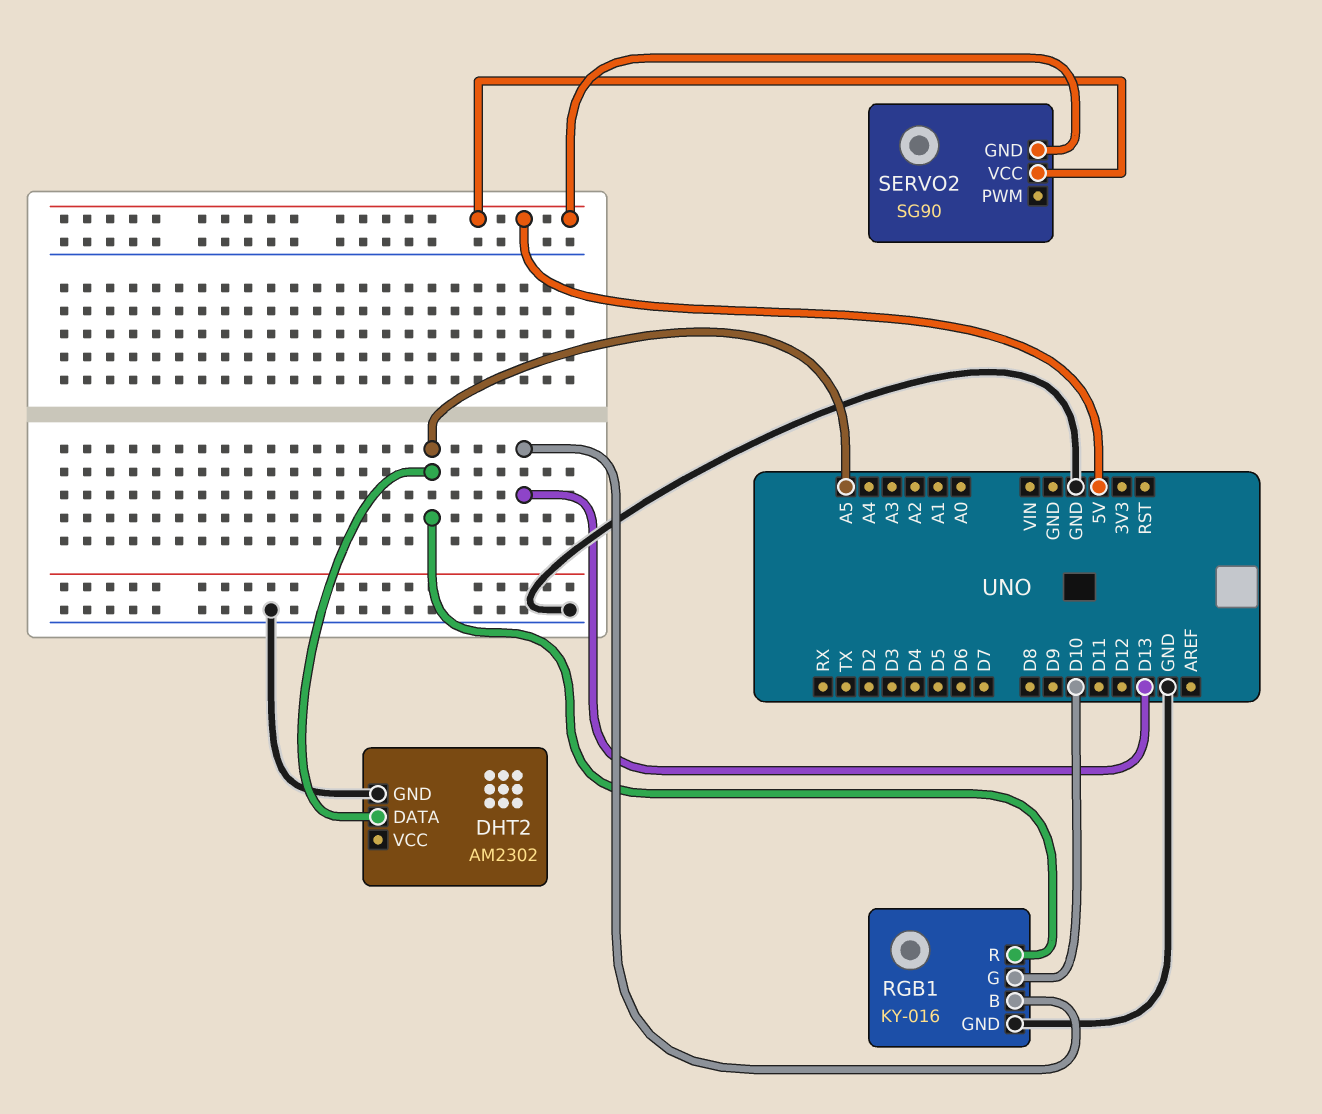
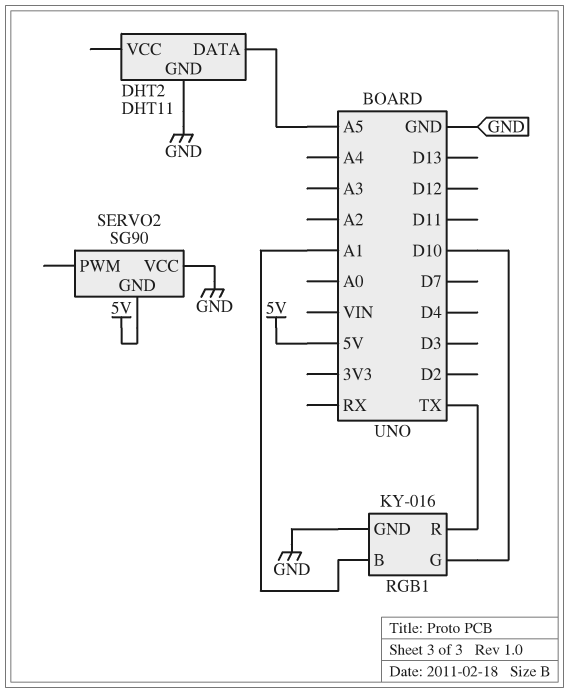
DHT2: AM2302 -> DHT11
RGB1 pin B: D13 -> A1
RGB1 pin R: A5 -> TX
SERVO2 pin VCC: 5V -> GND

